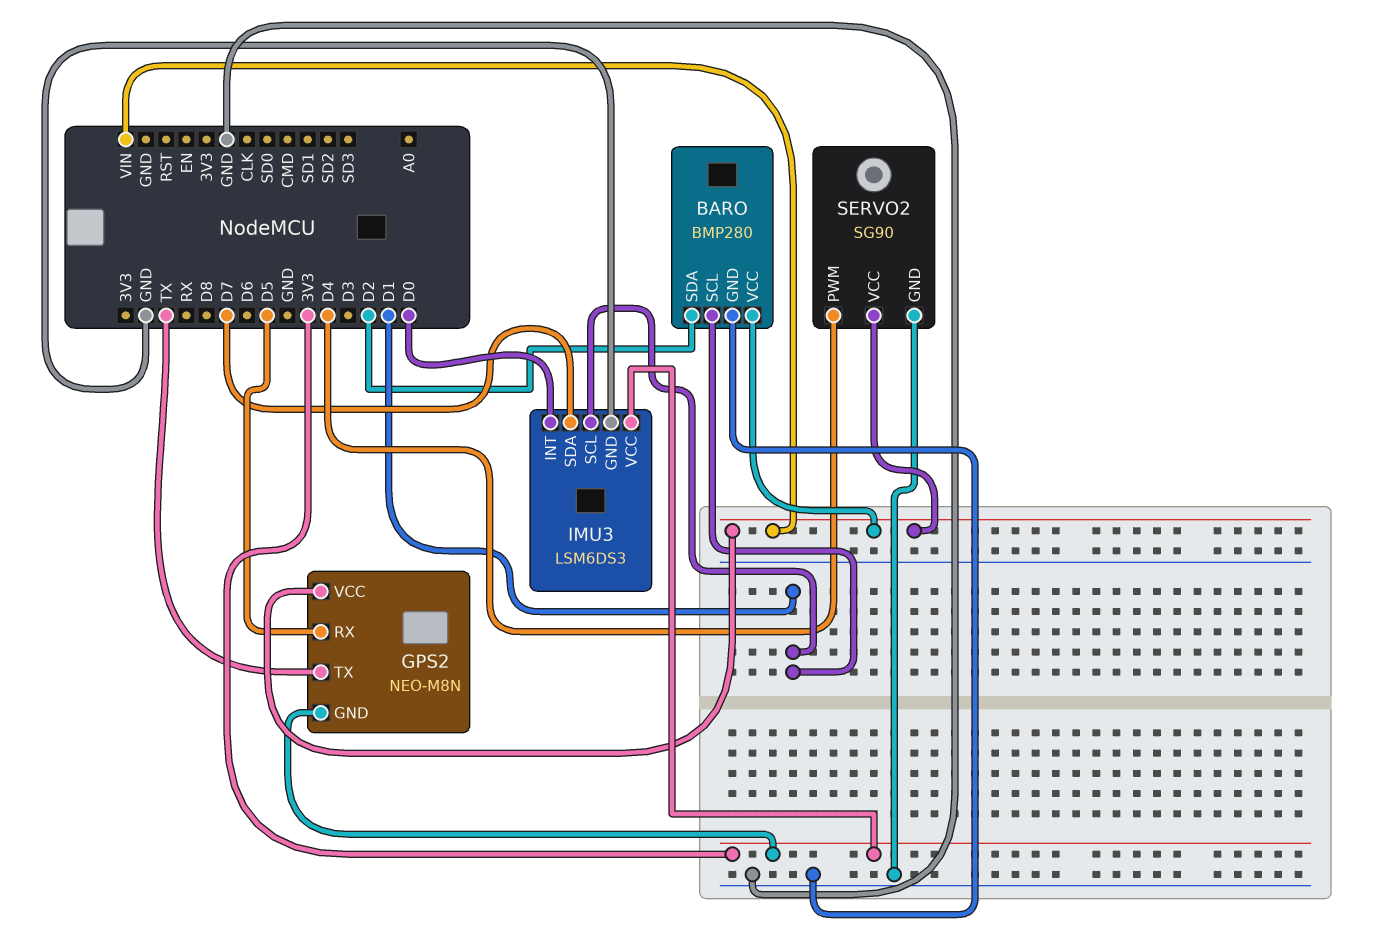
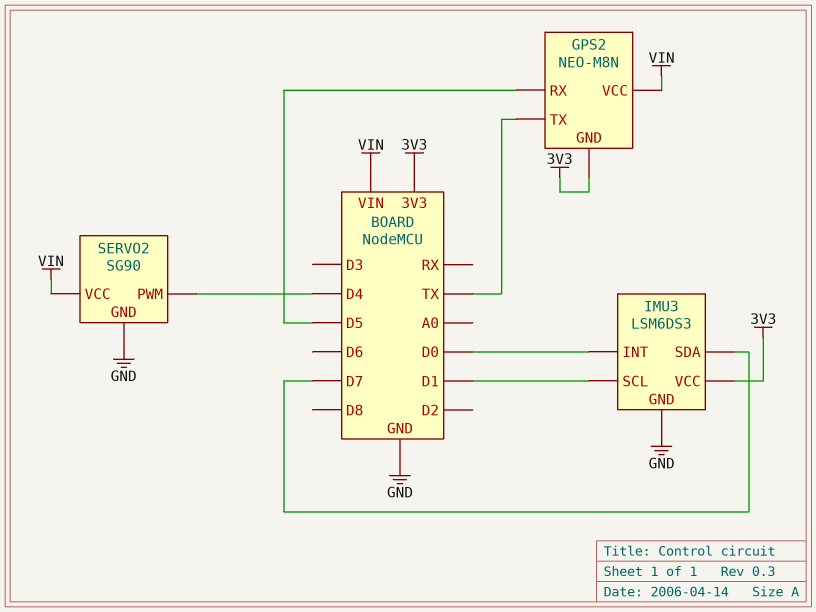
BARO: BMP280 -> none
BARO pin GND: GND -> none
BARO pin SCL: D1 -> none
BARO pin SDA: D2 -> none
BARO pin VCC: VIN -> none

